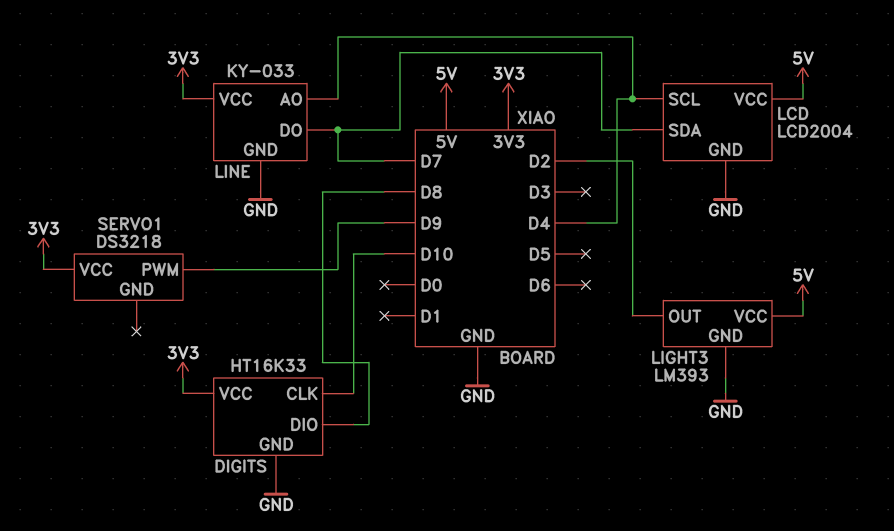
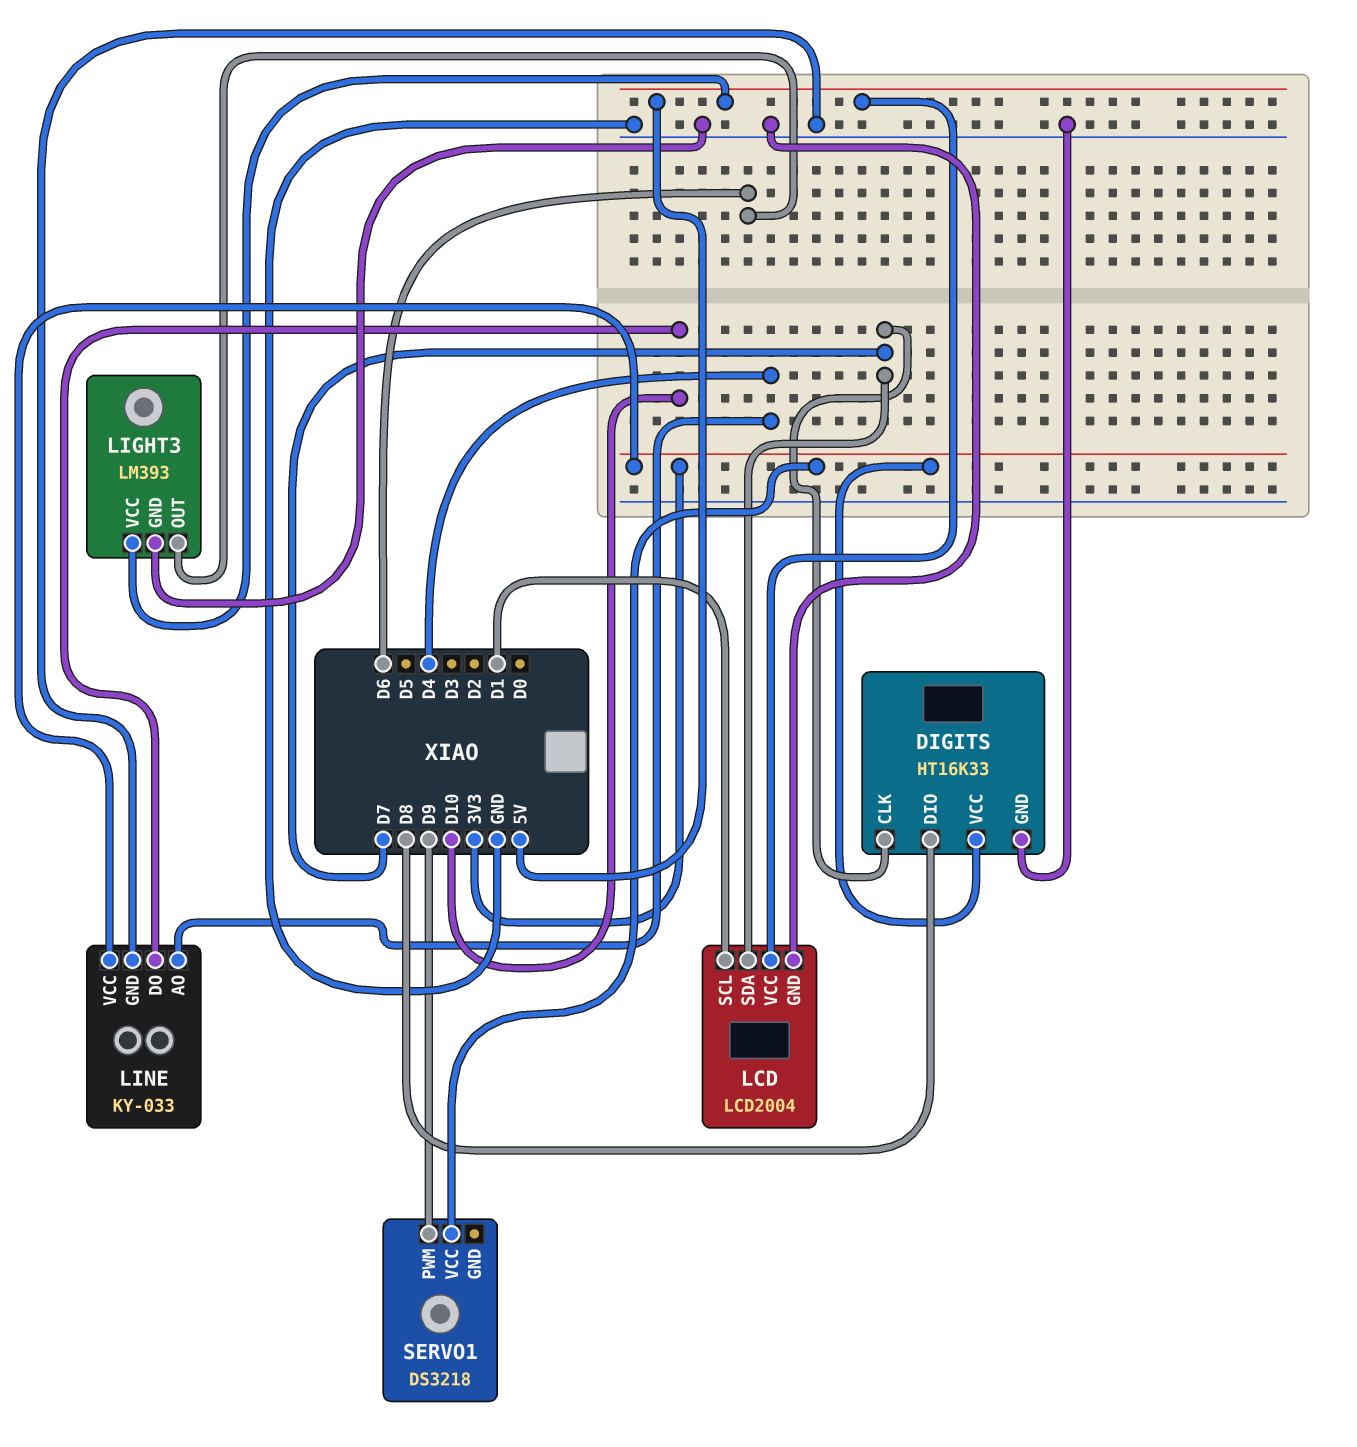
DIGITS pin CLK: D10 -> D7
LCD pin SCL: D4 -> D1
LIGHT3 pin OUT: D2 -> D6
LINE pin DO: D7 -> D10

